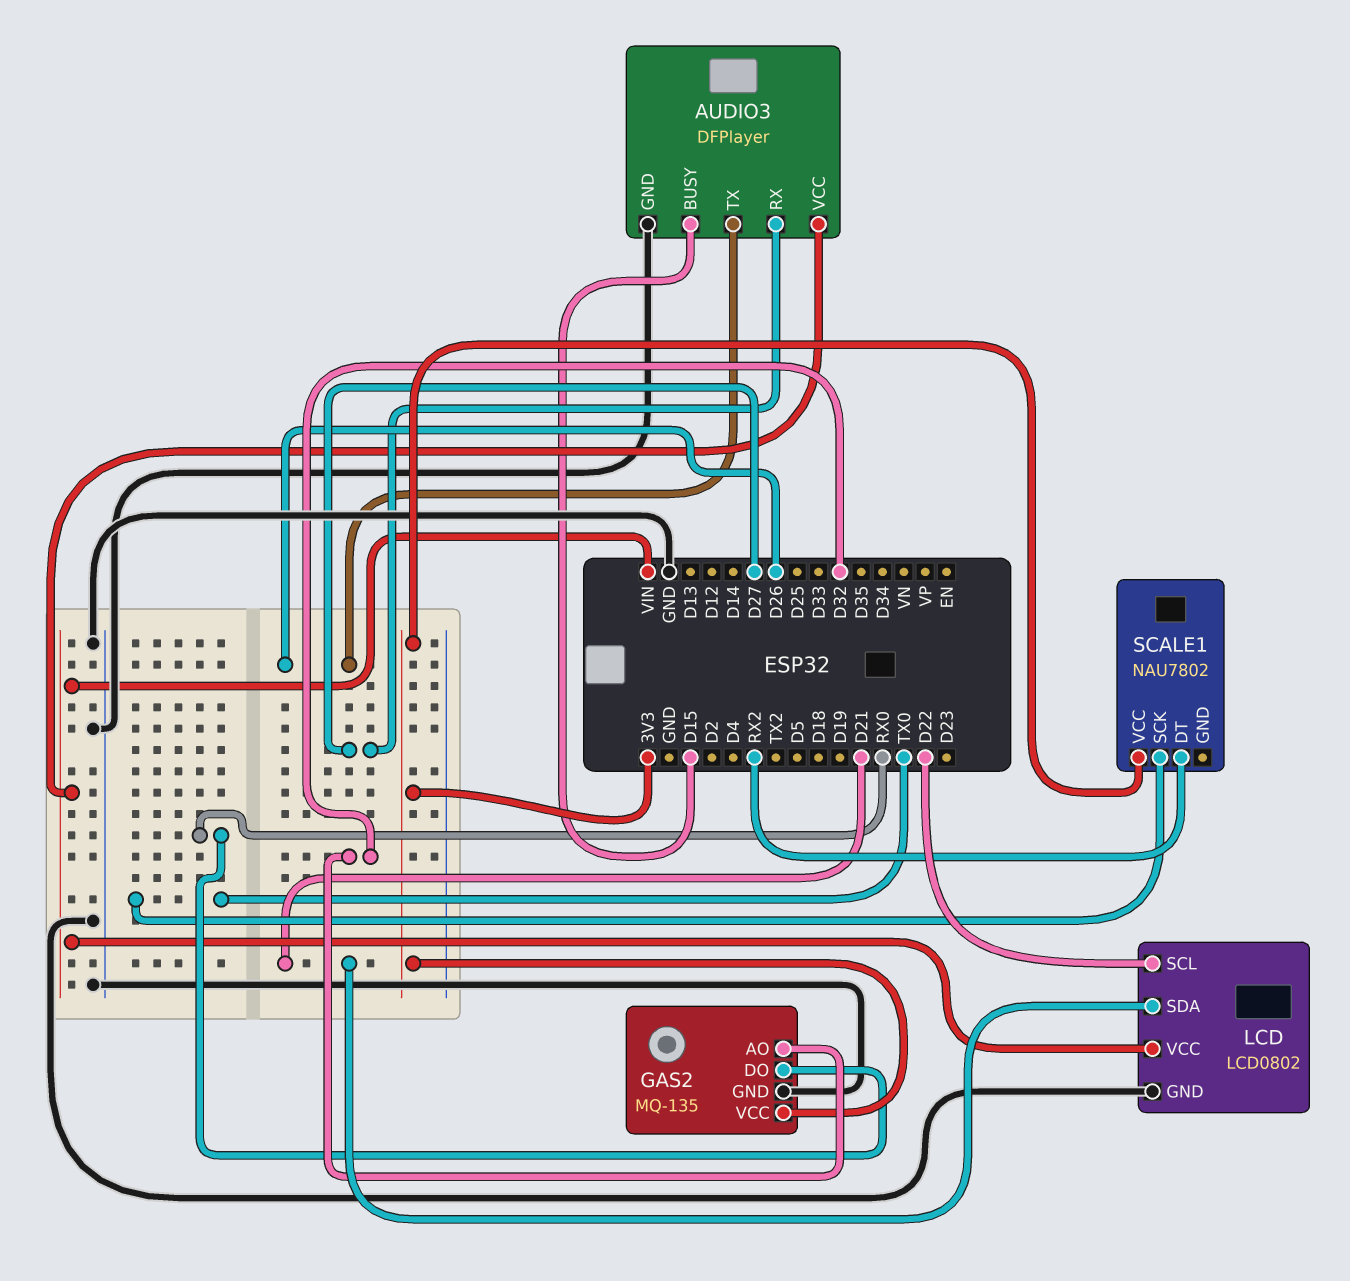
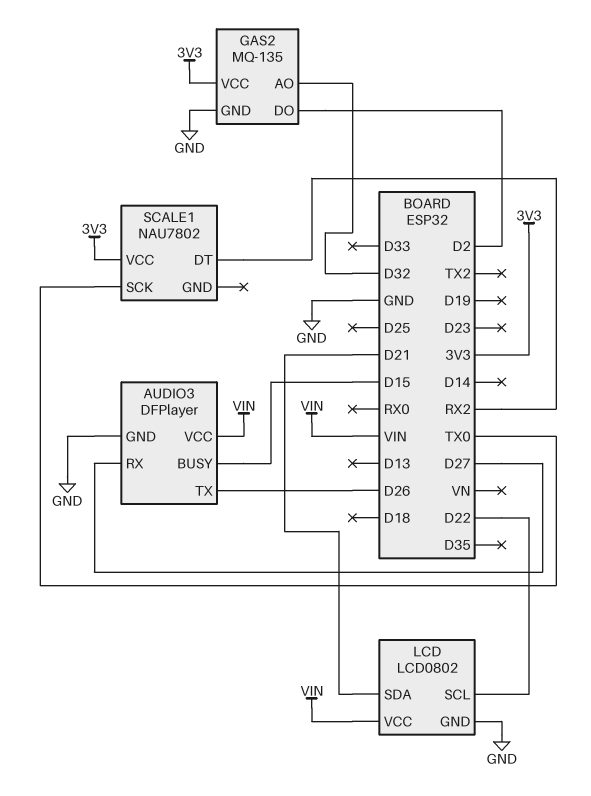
GAS2 pin DO: RX0 -> D2

